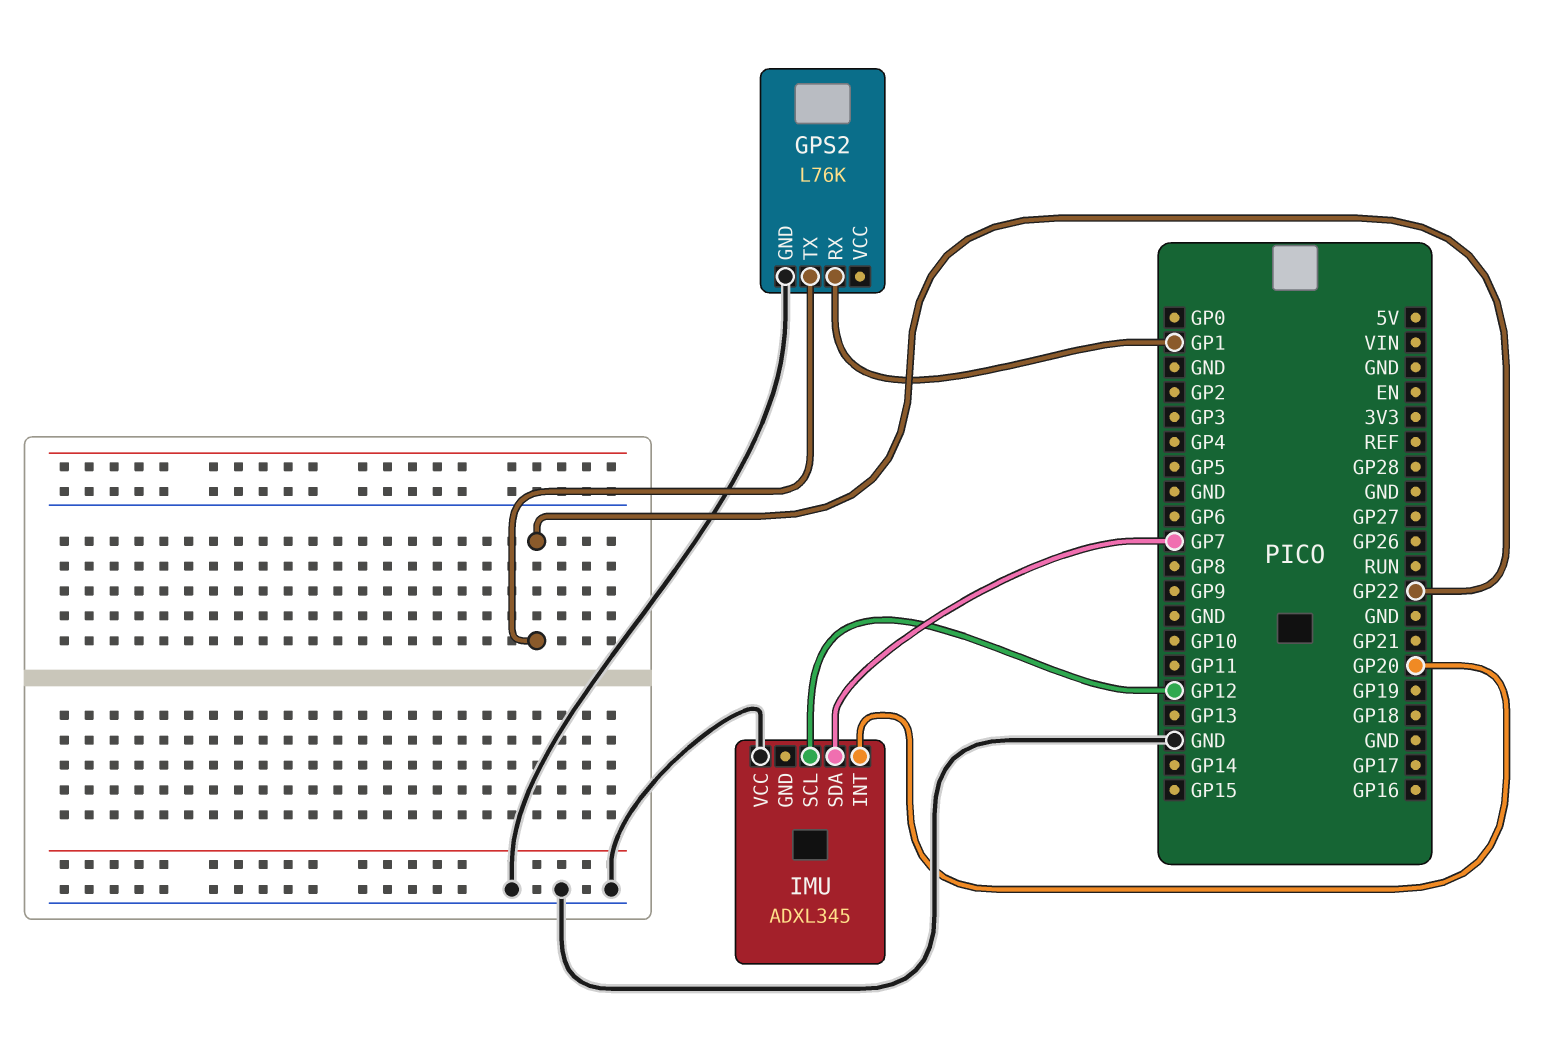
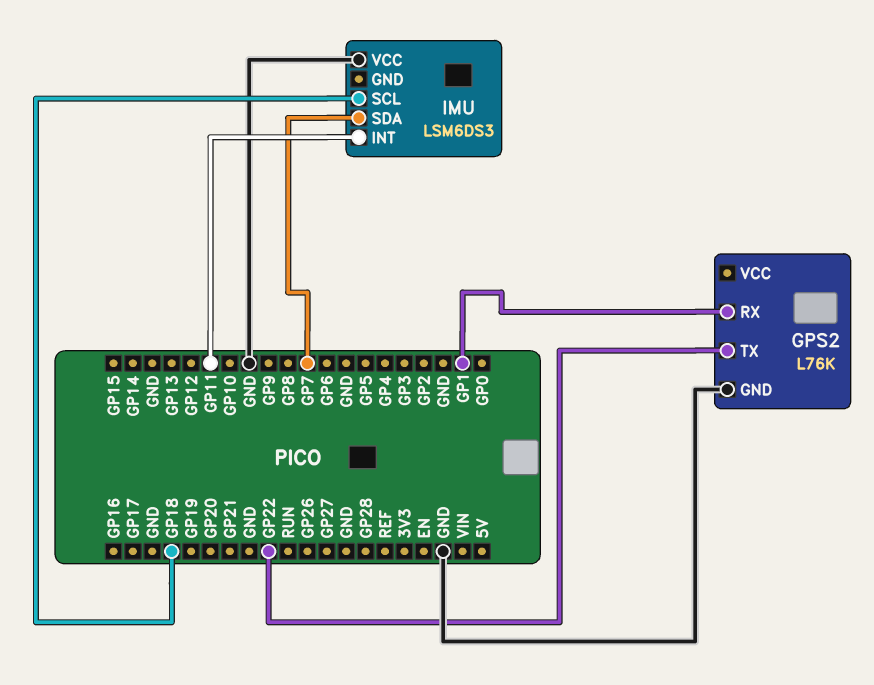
IMU: ADXL345 -> LSM6DS3
IMU pin INT: GP20 -> GP11
IMU pin SCL: GP12 -> GP18

